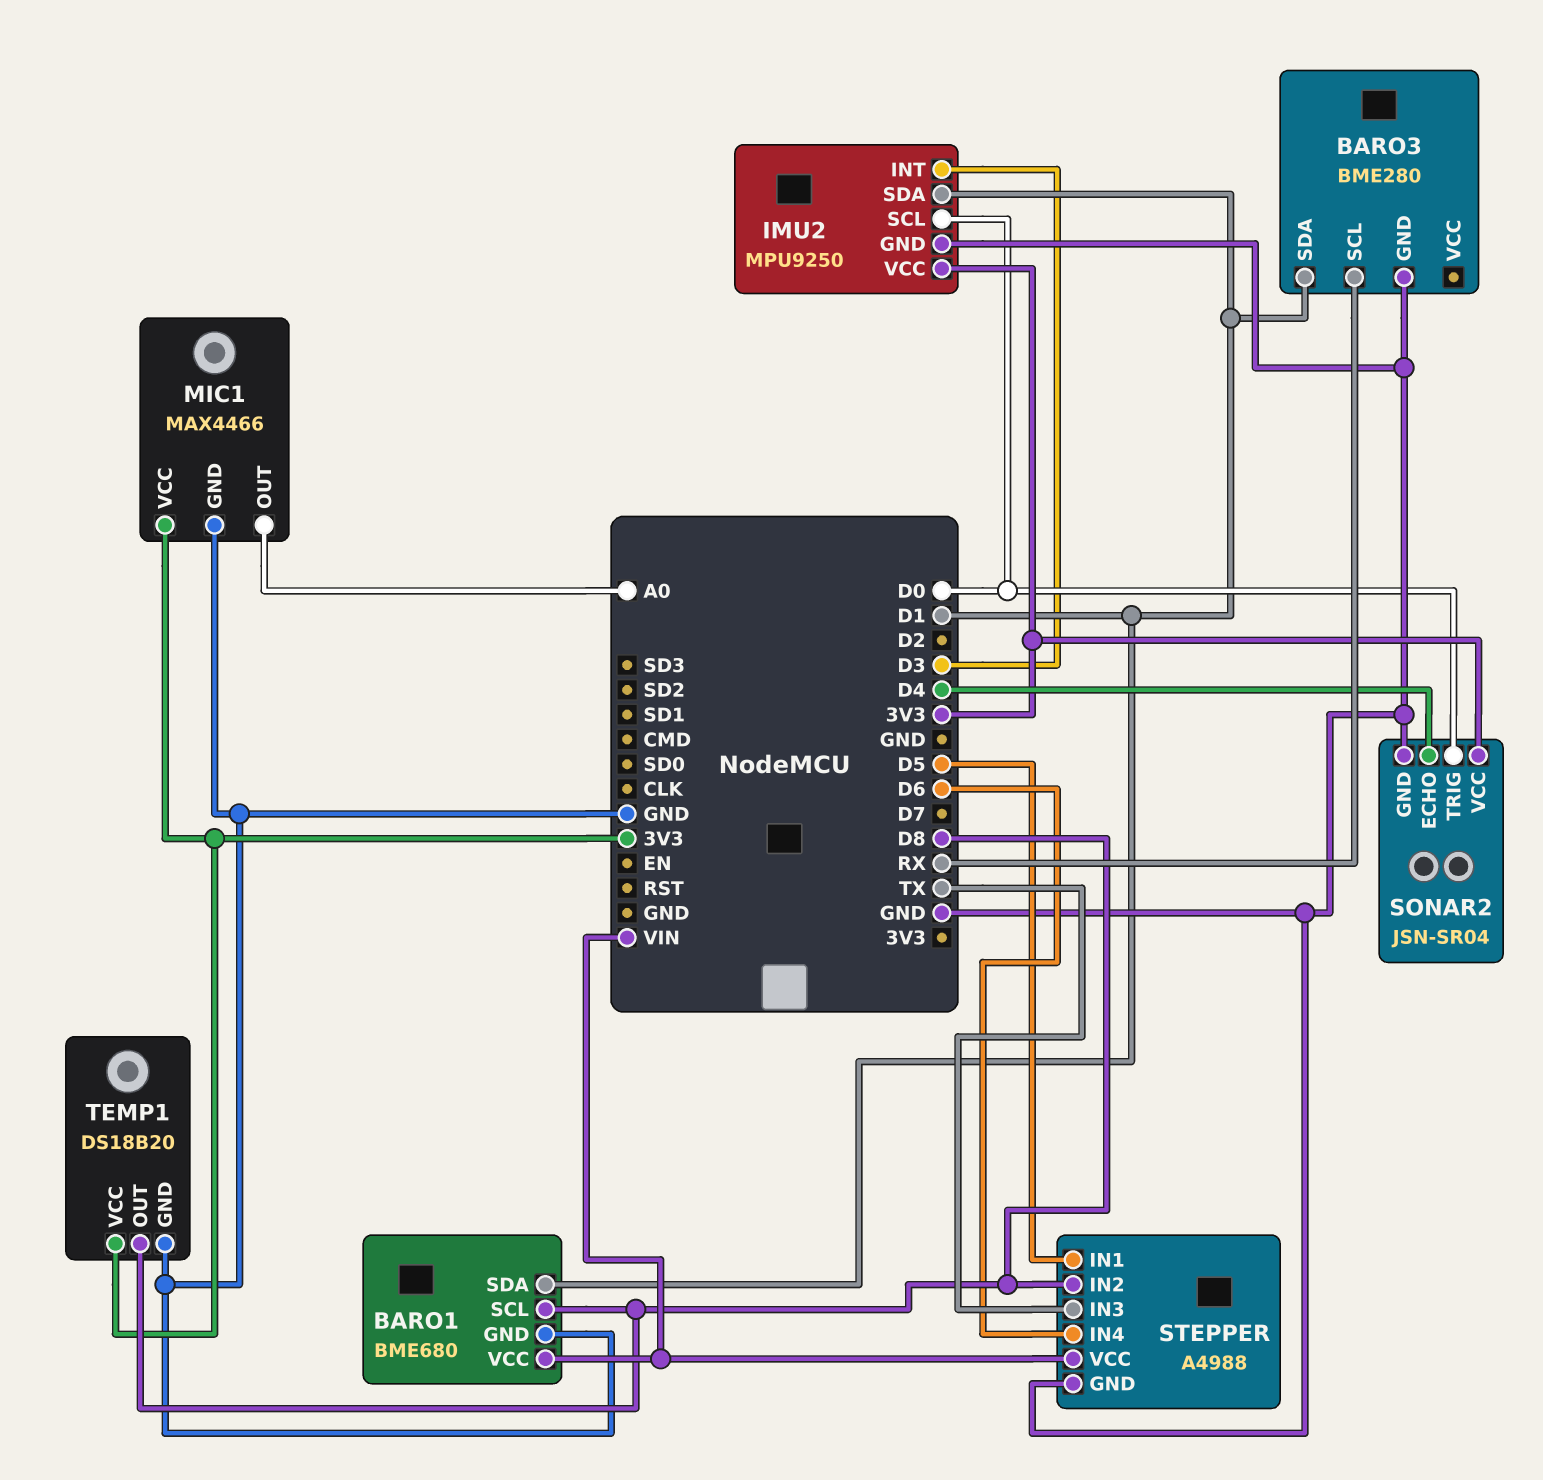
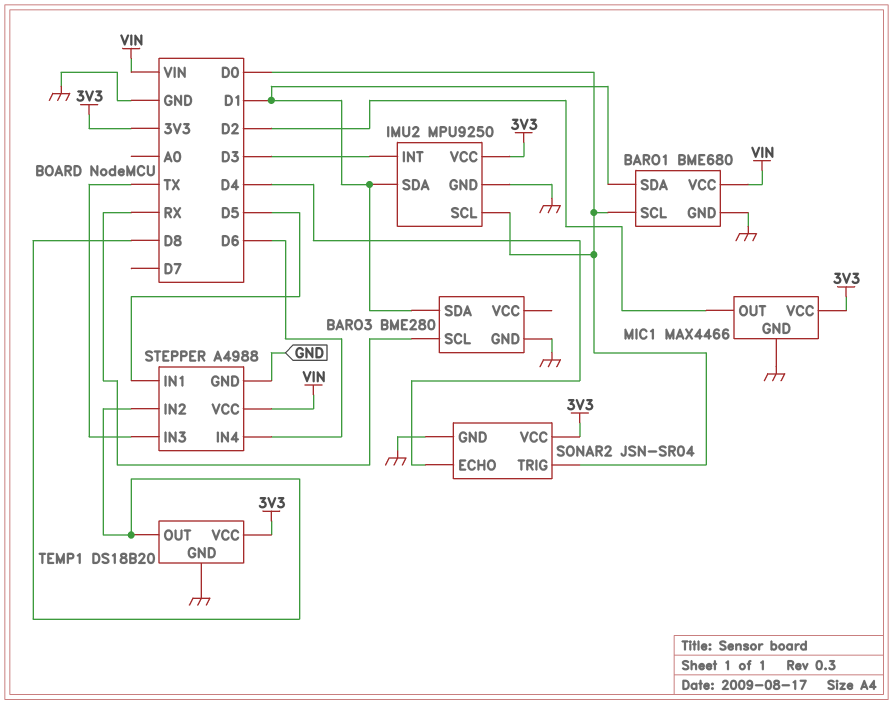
BARO1 pin SCL: D8 -> D0
MIC1 pin OUT: A0 -> D2

